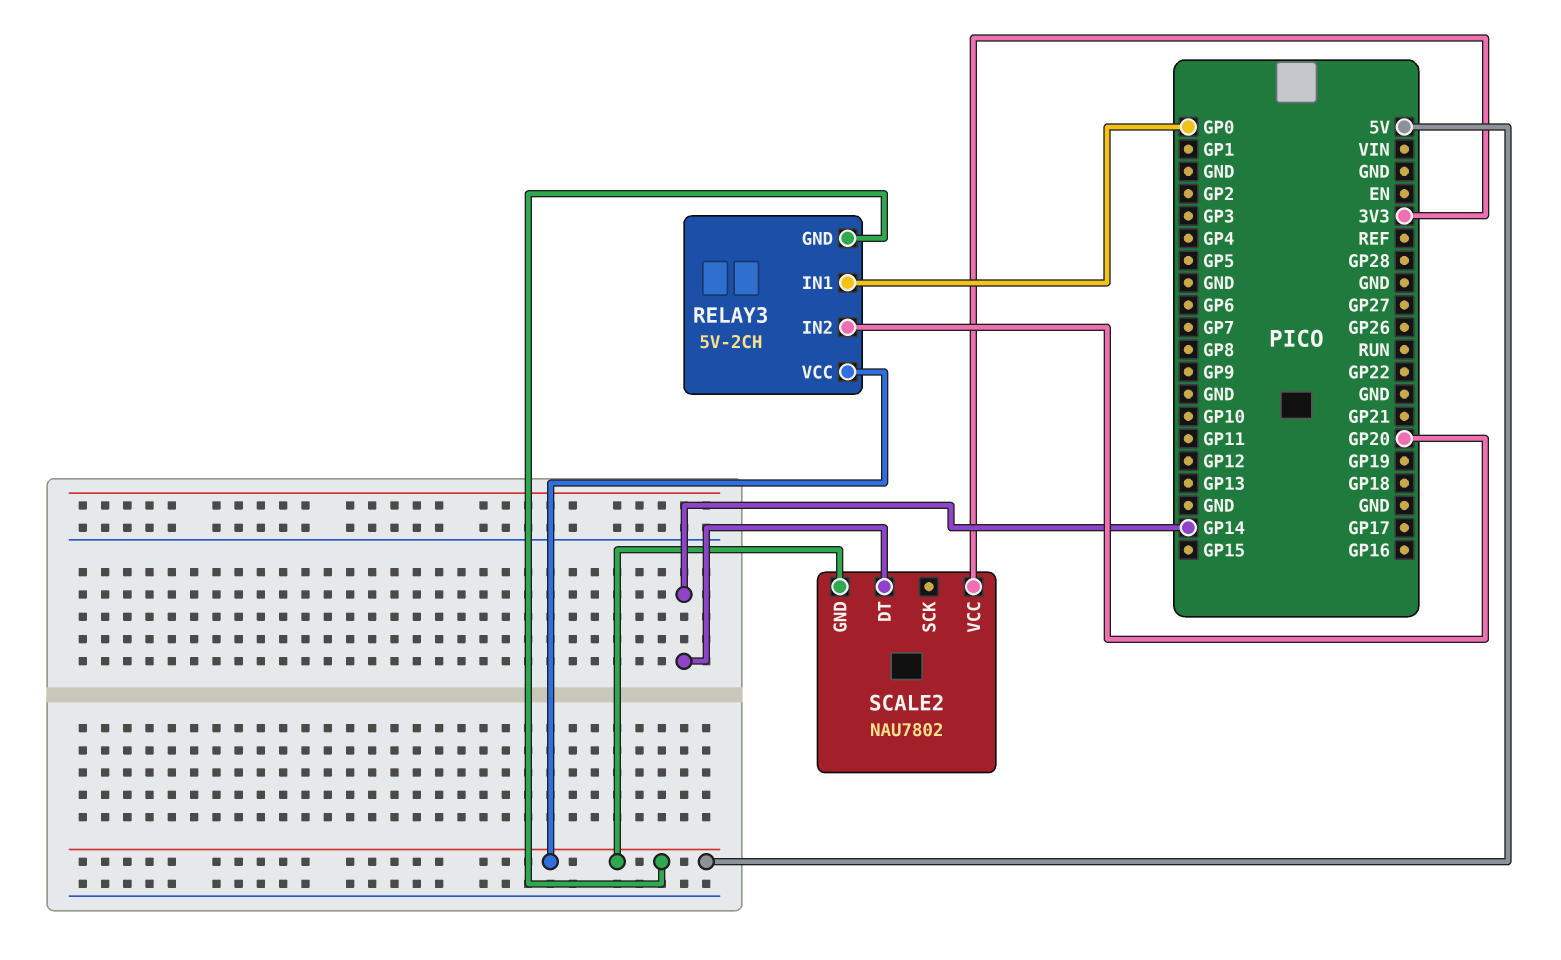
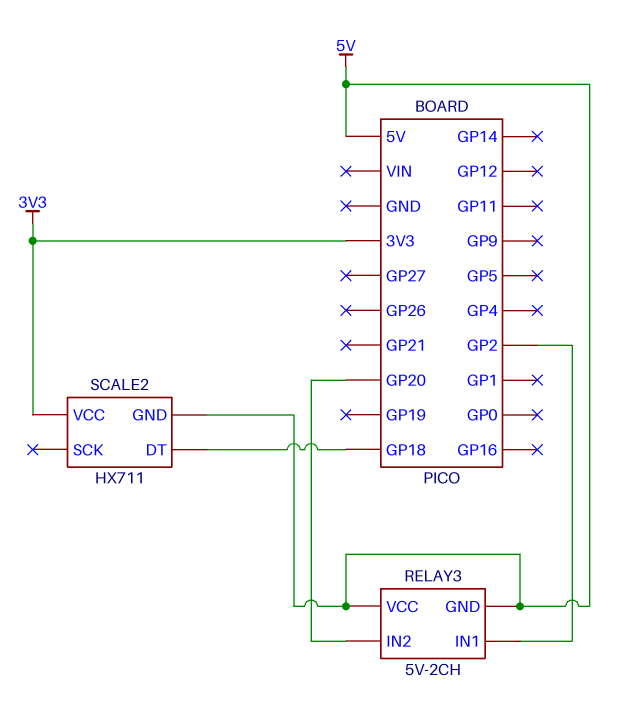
RELAY3 pin IN1: GP0 -> GP2
SCALE2: NAU7802 -> HX711
SCALE2 pin DT: GP14 -> GP18

